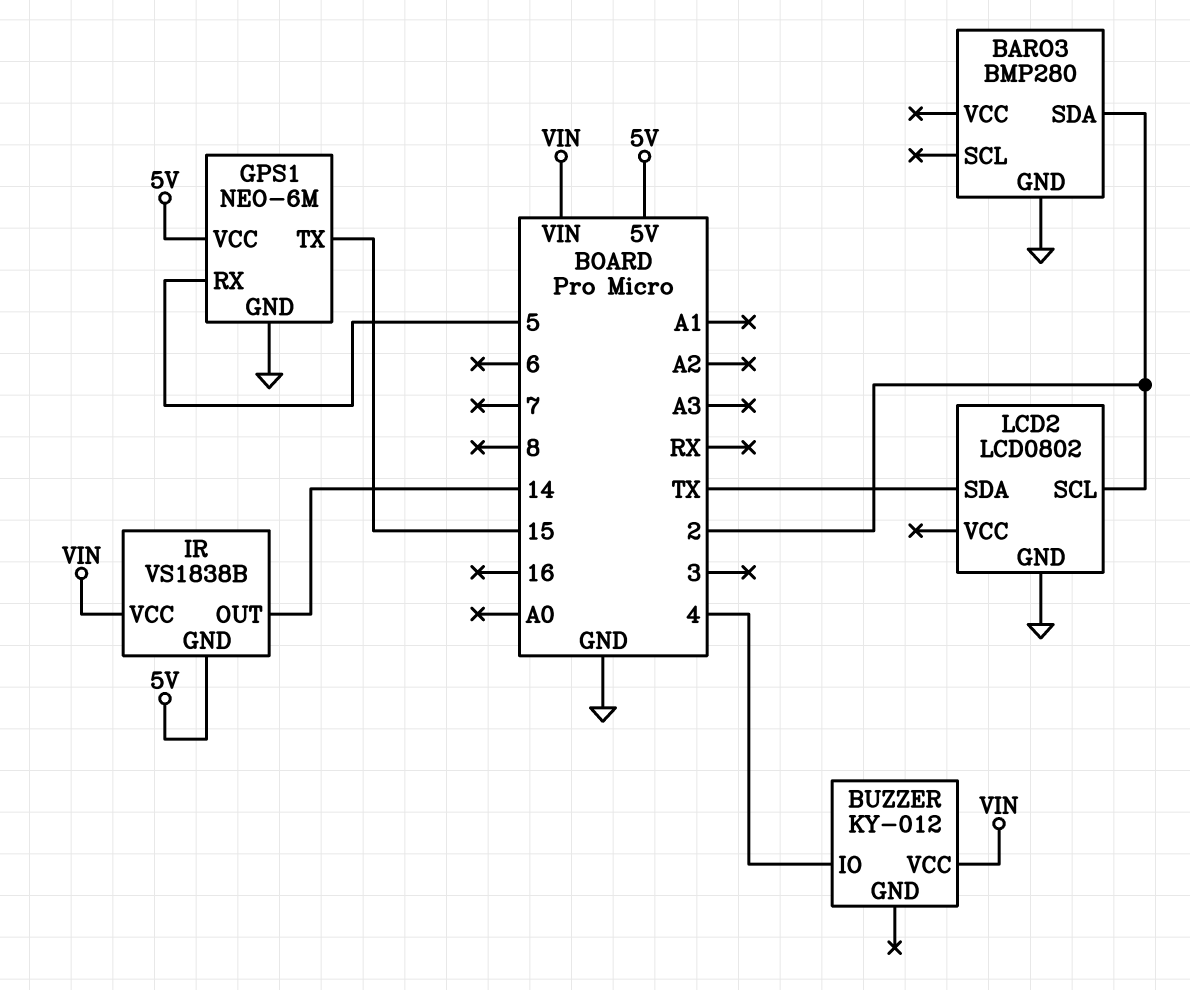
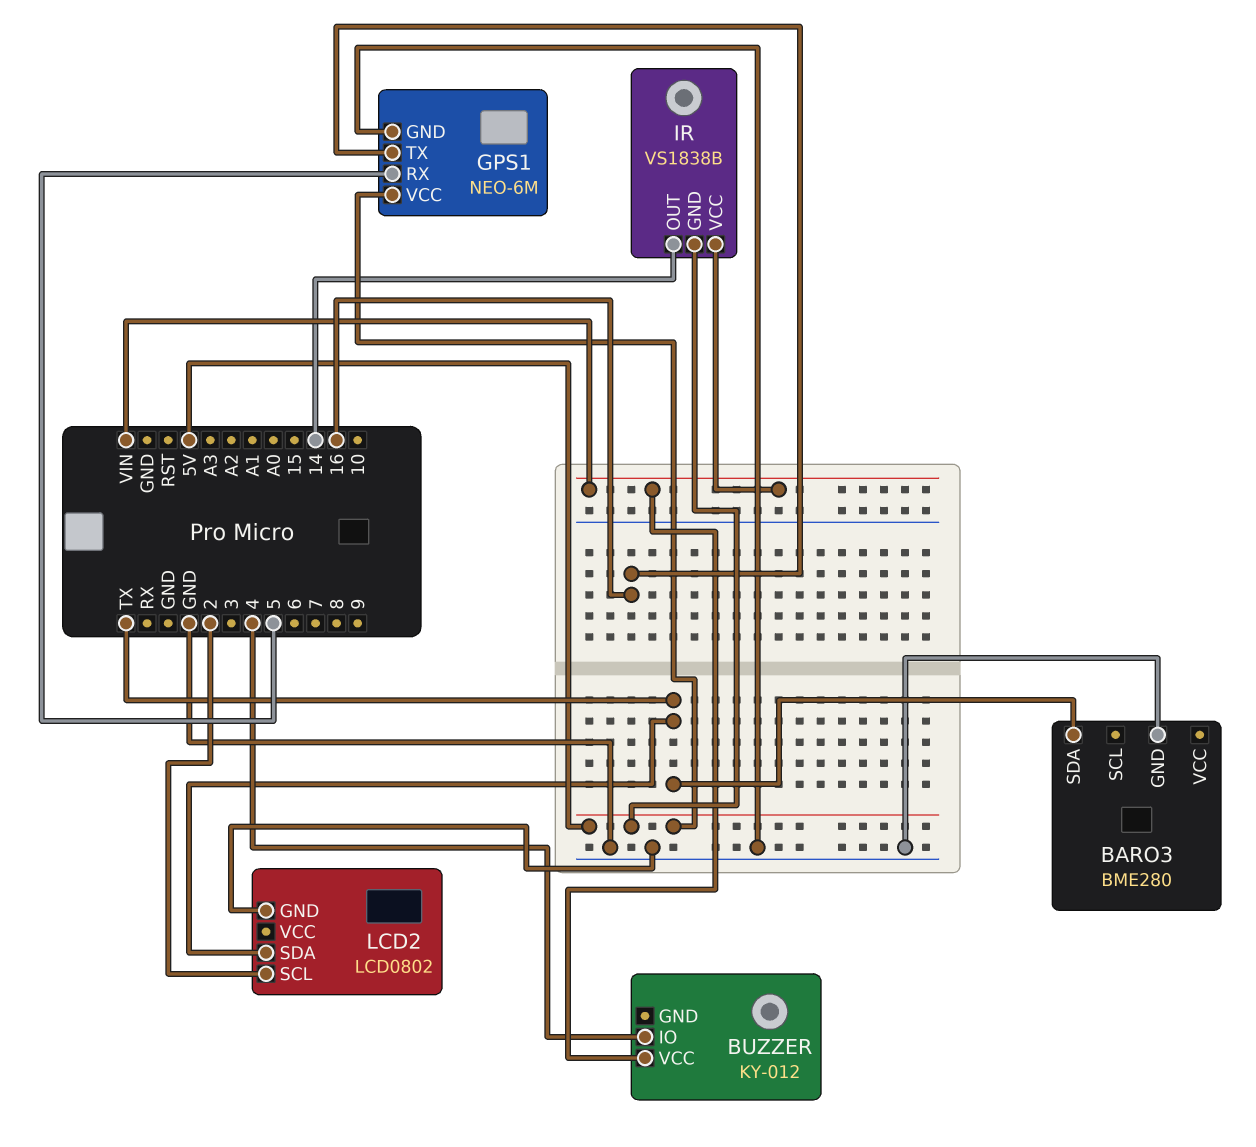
BARO3: BMP280 -> BME280
BARO3 pin SDA: 2 -> TX
GPS1 pin TX: 15 -> 16

